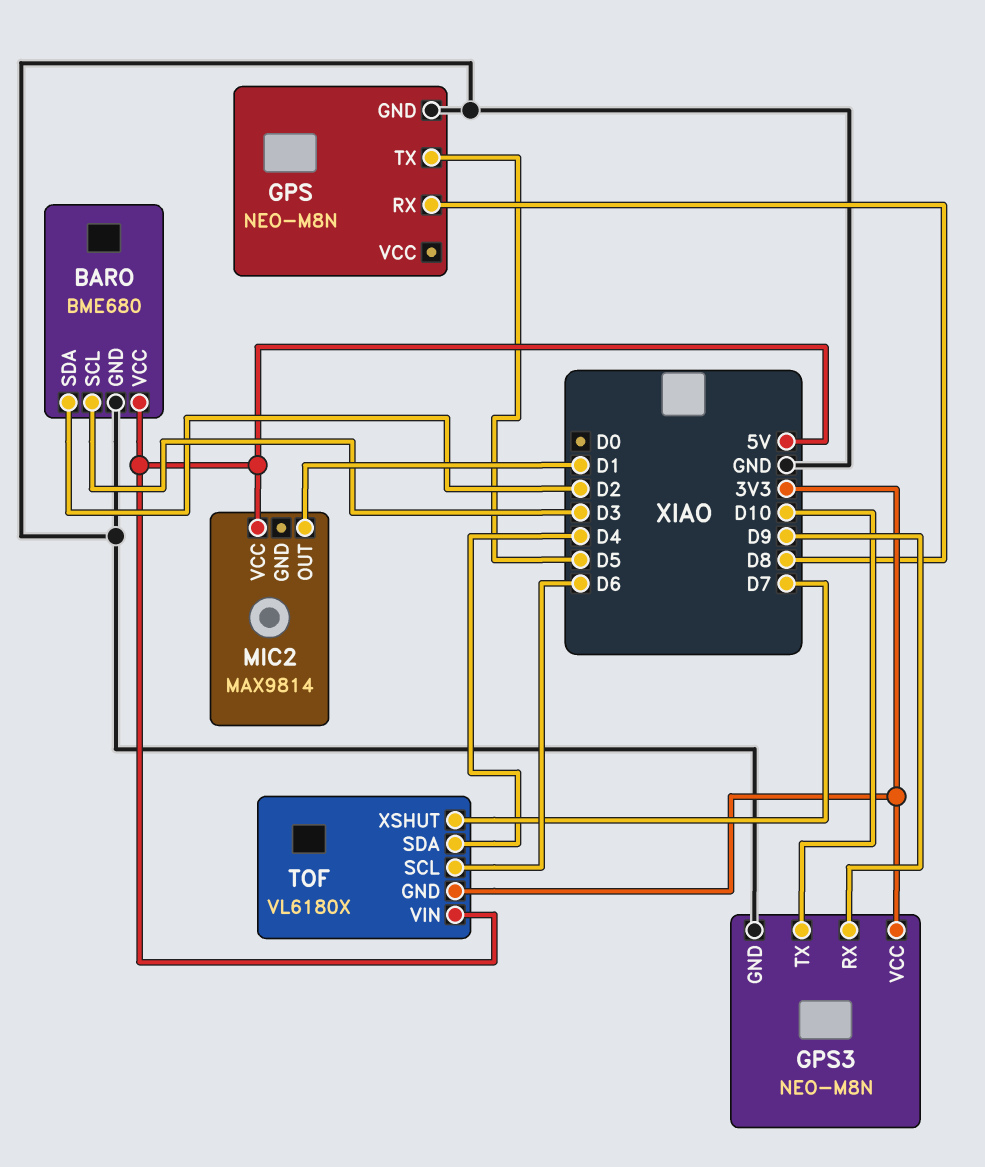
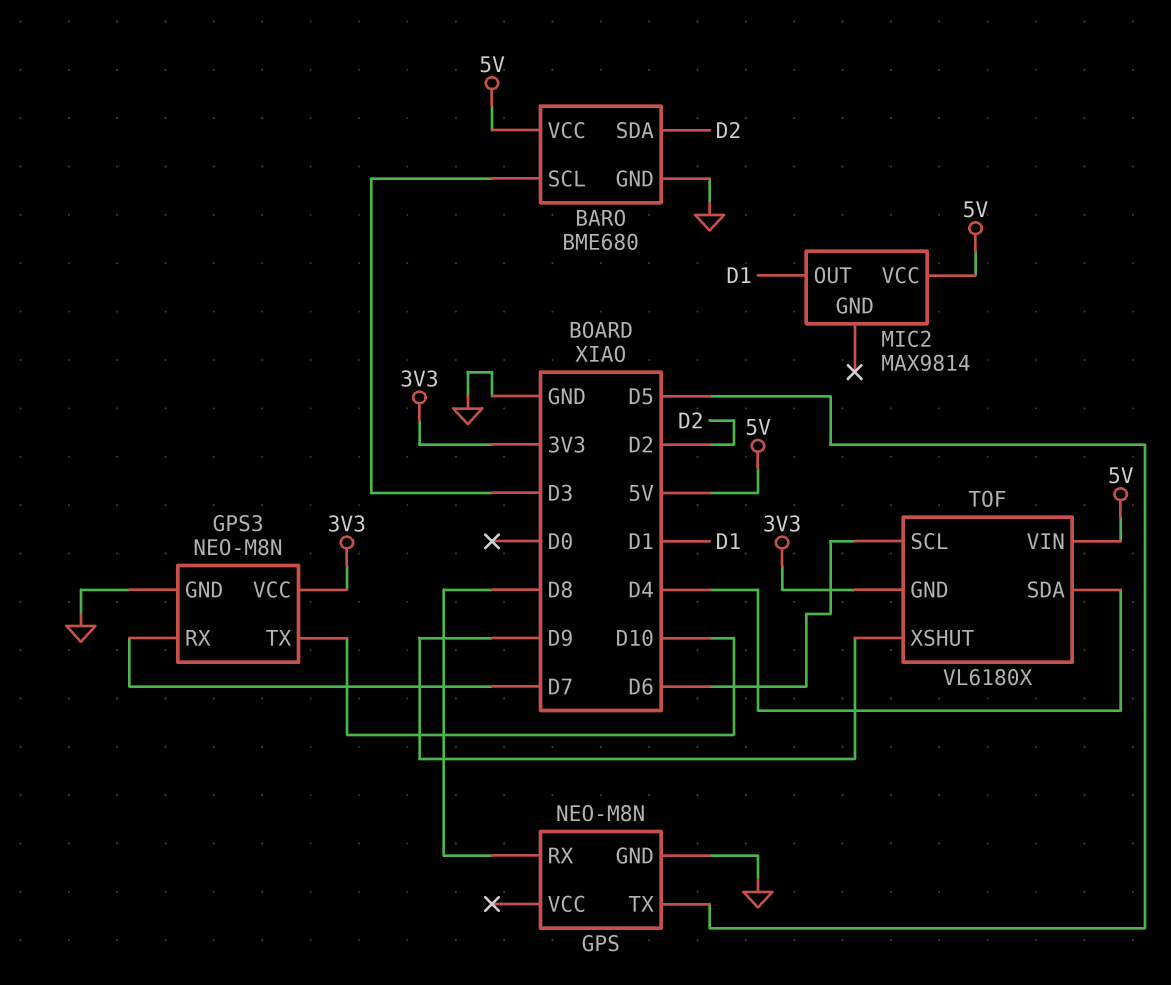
GPS3 pin RX: D9 -> D7
TOF pin XSHUT: D7 -> D9

